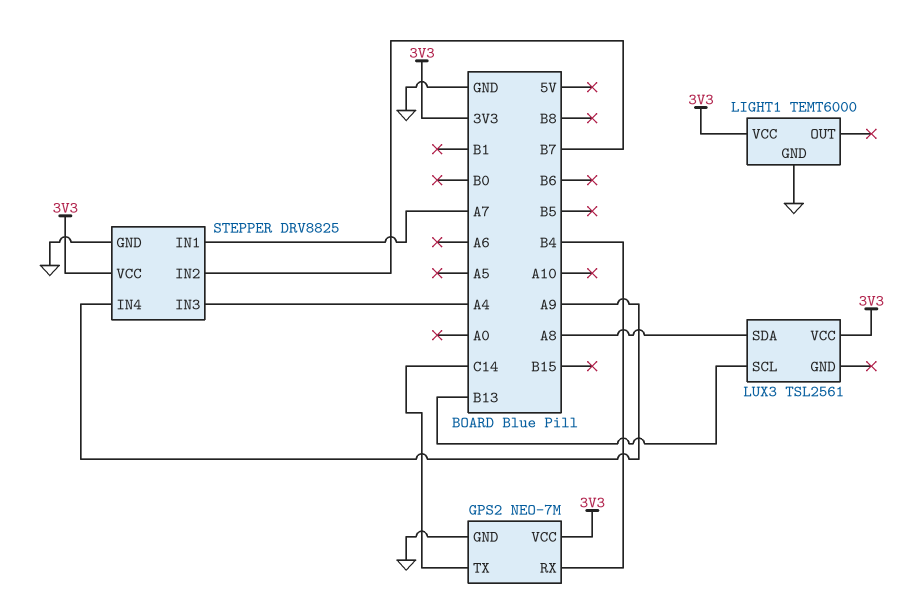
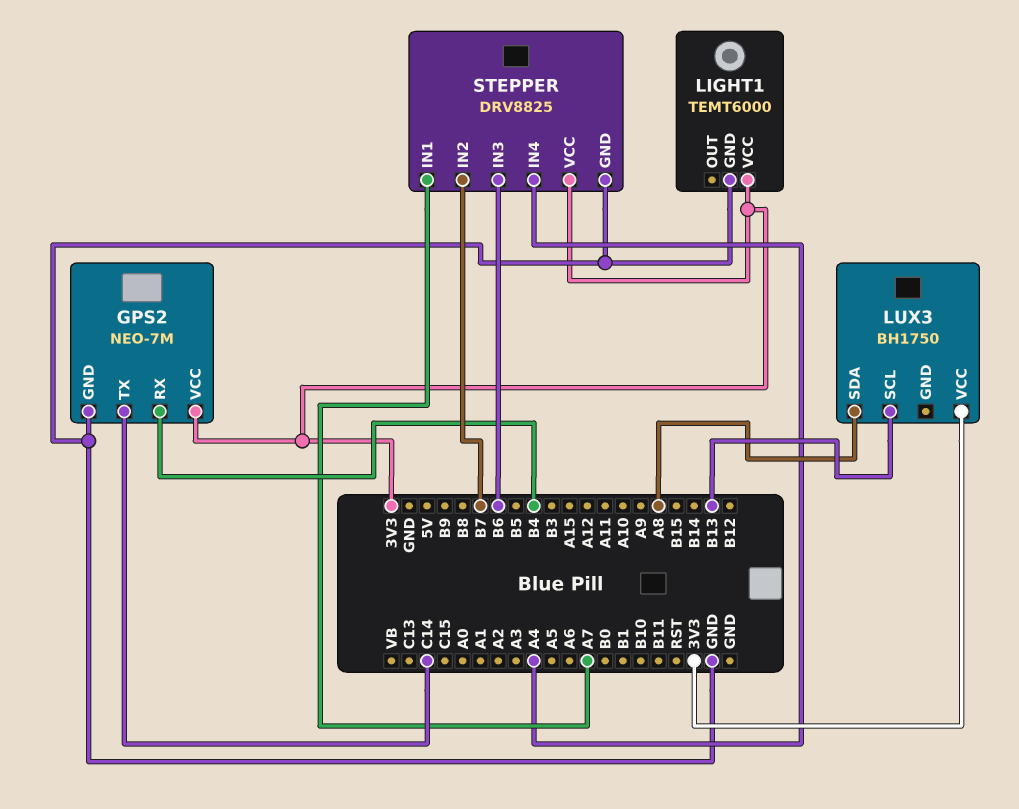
LUX3: TSL2561 -> BH1750
STEPPER pin IN3: A4 -> B6
STEPPER pin IN4: A9 -> A4

